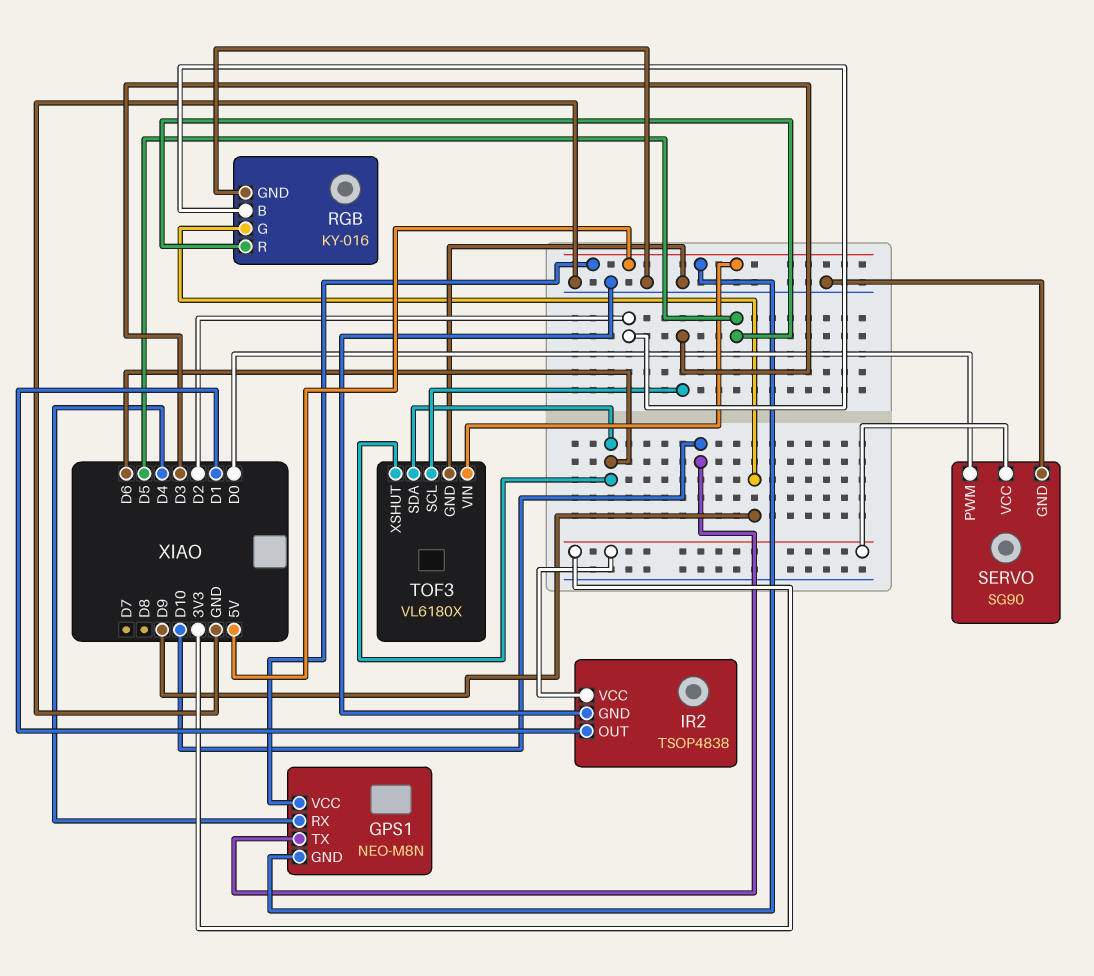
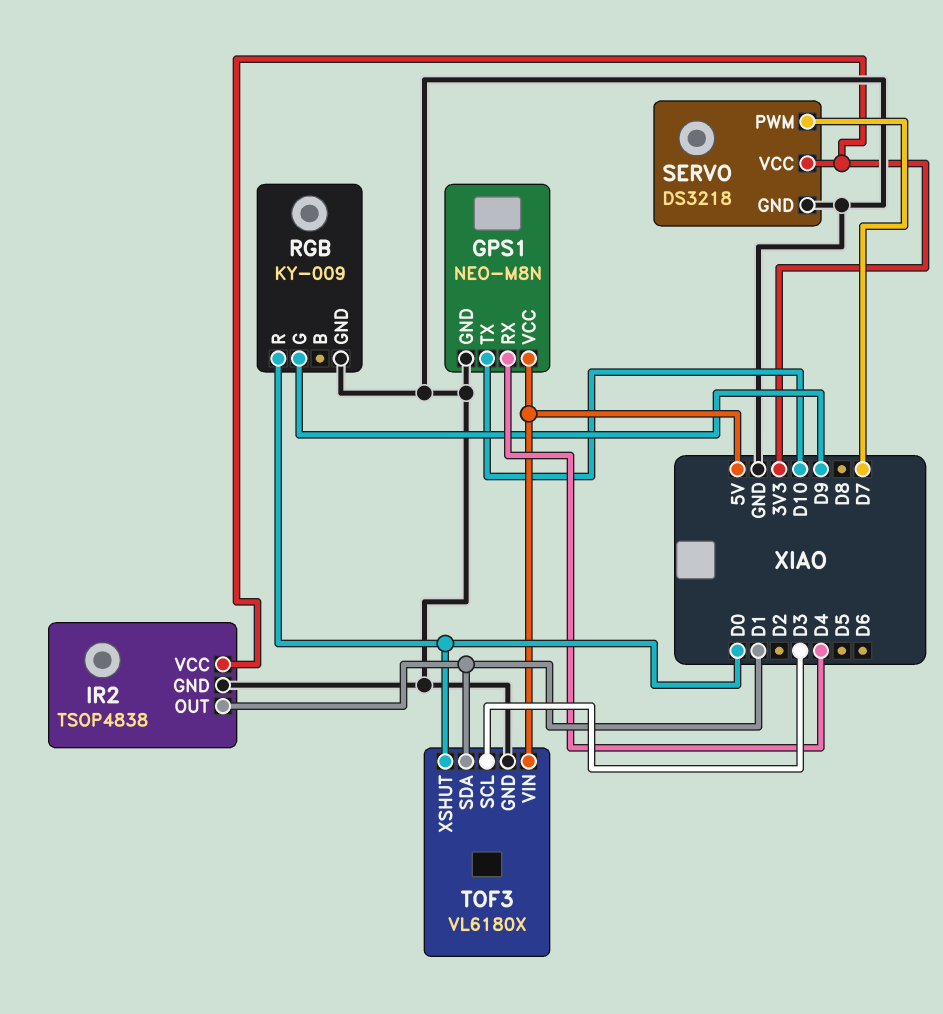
GPS1 pin GND: 5V -> GND
RGB: KY-016 -> KY-009
RGB pin B: D2 -> none
RGB pin R: D5 -> D0
SERVO: SG90 -> DS3218
SERVO pin PWM: D0 -> D7
TOF3 pin SDA: D6 -> D1
TOF3 pin XSHUT: D6 -> D0

